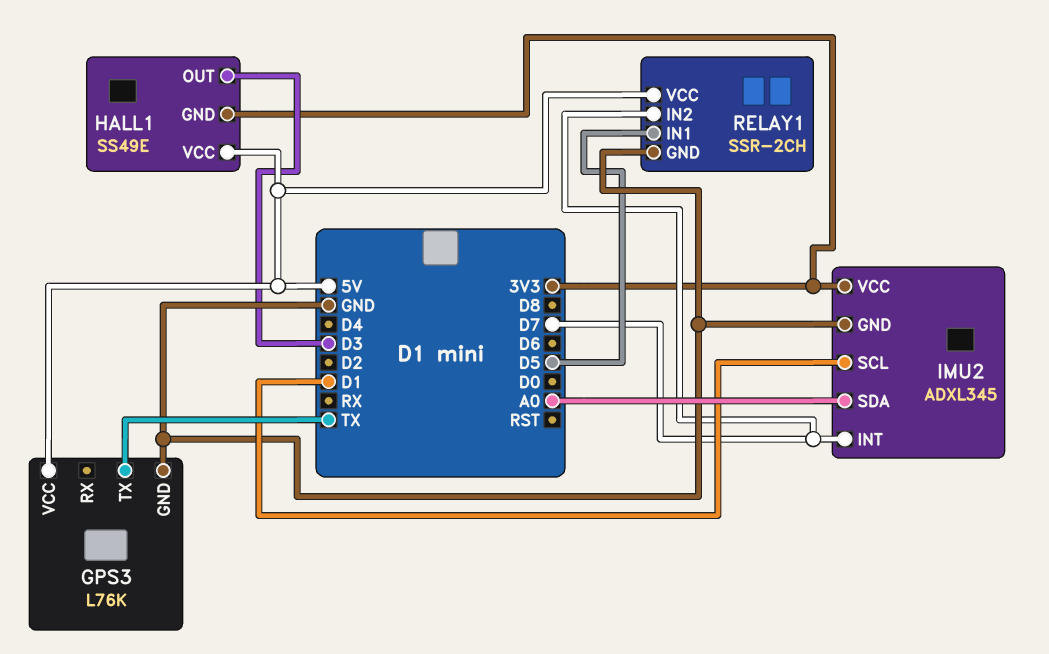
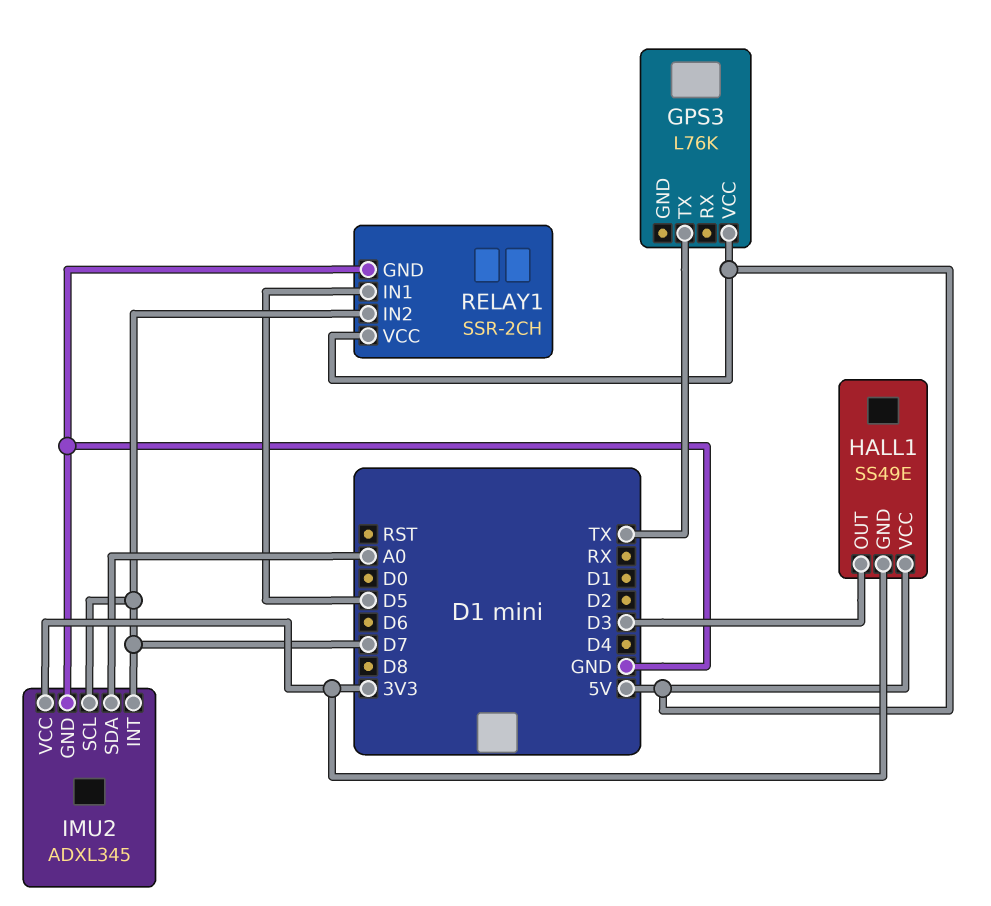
GPS3 pin GND: GND -> none
IMU2 pin SCL: D1 -> D7

